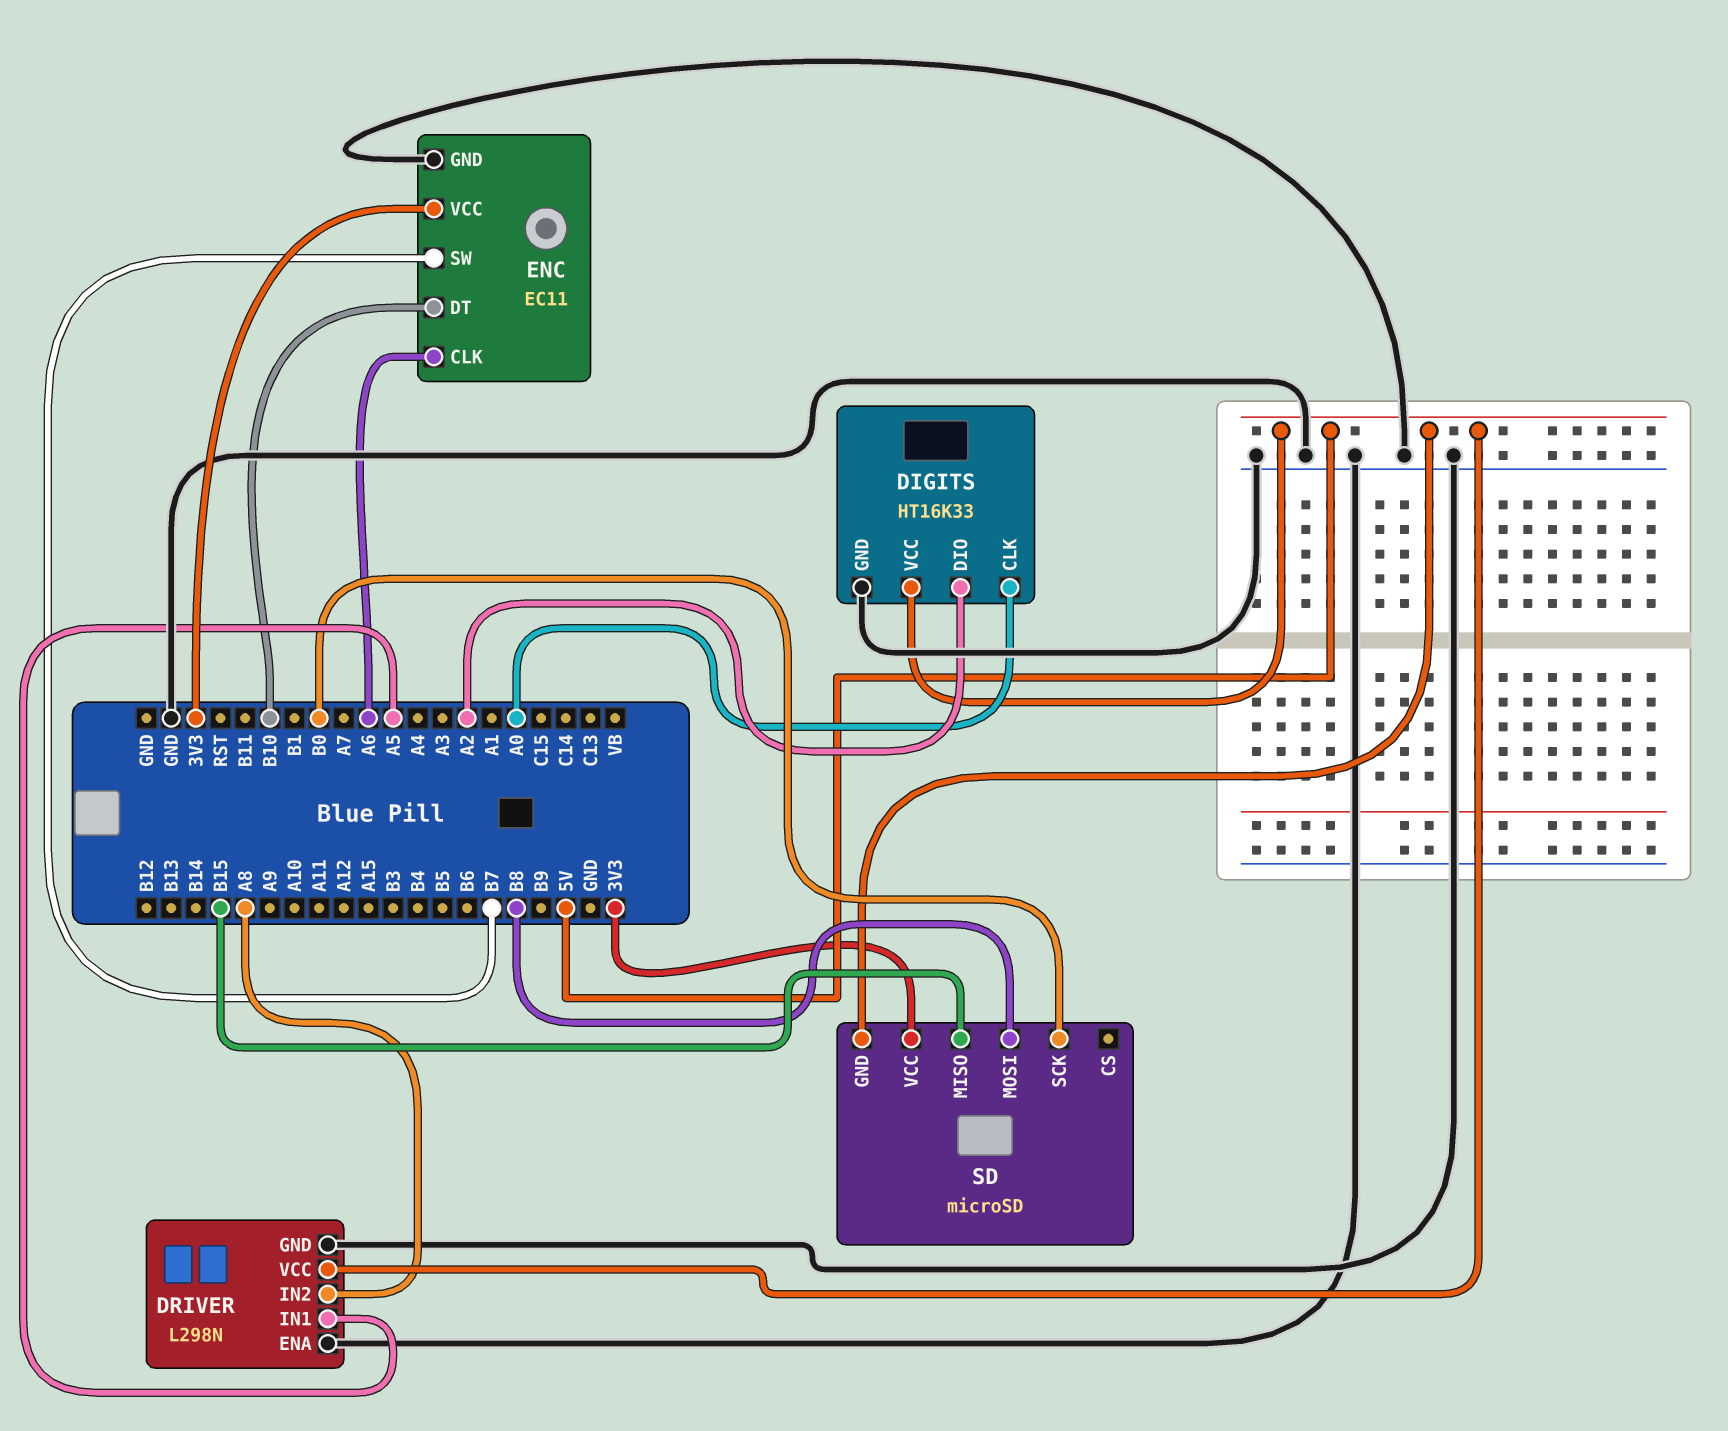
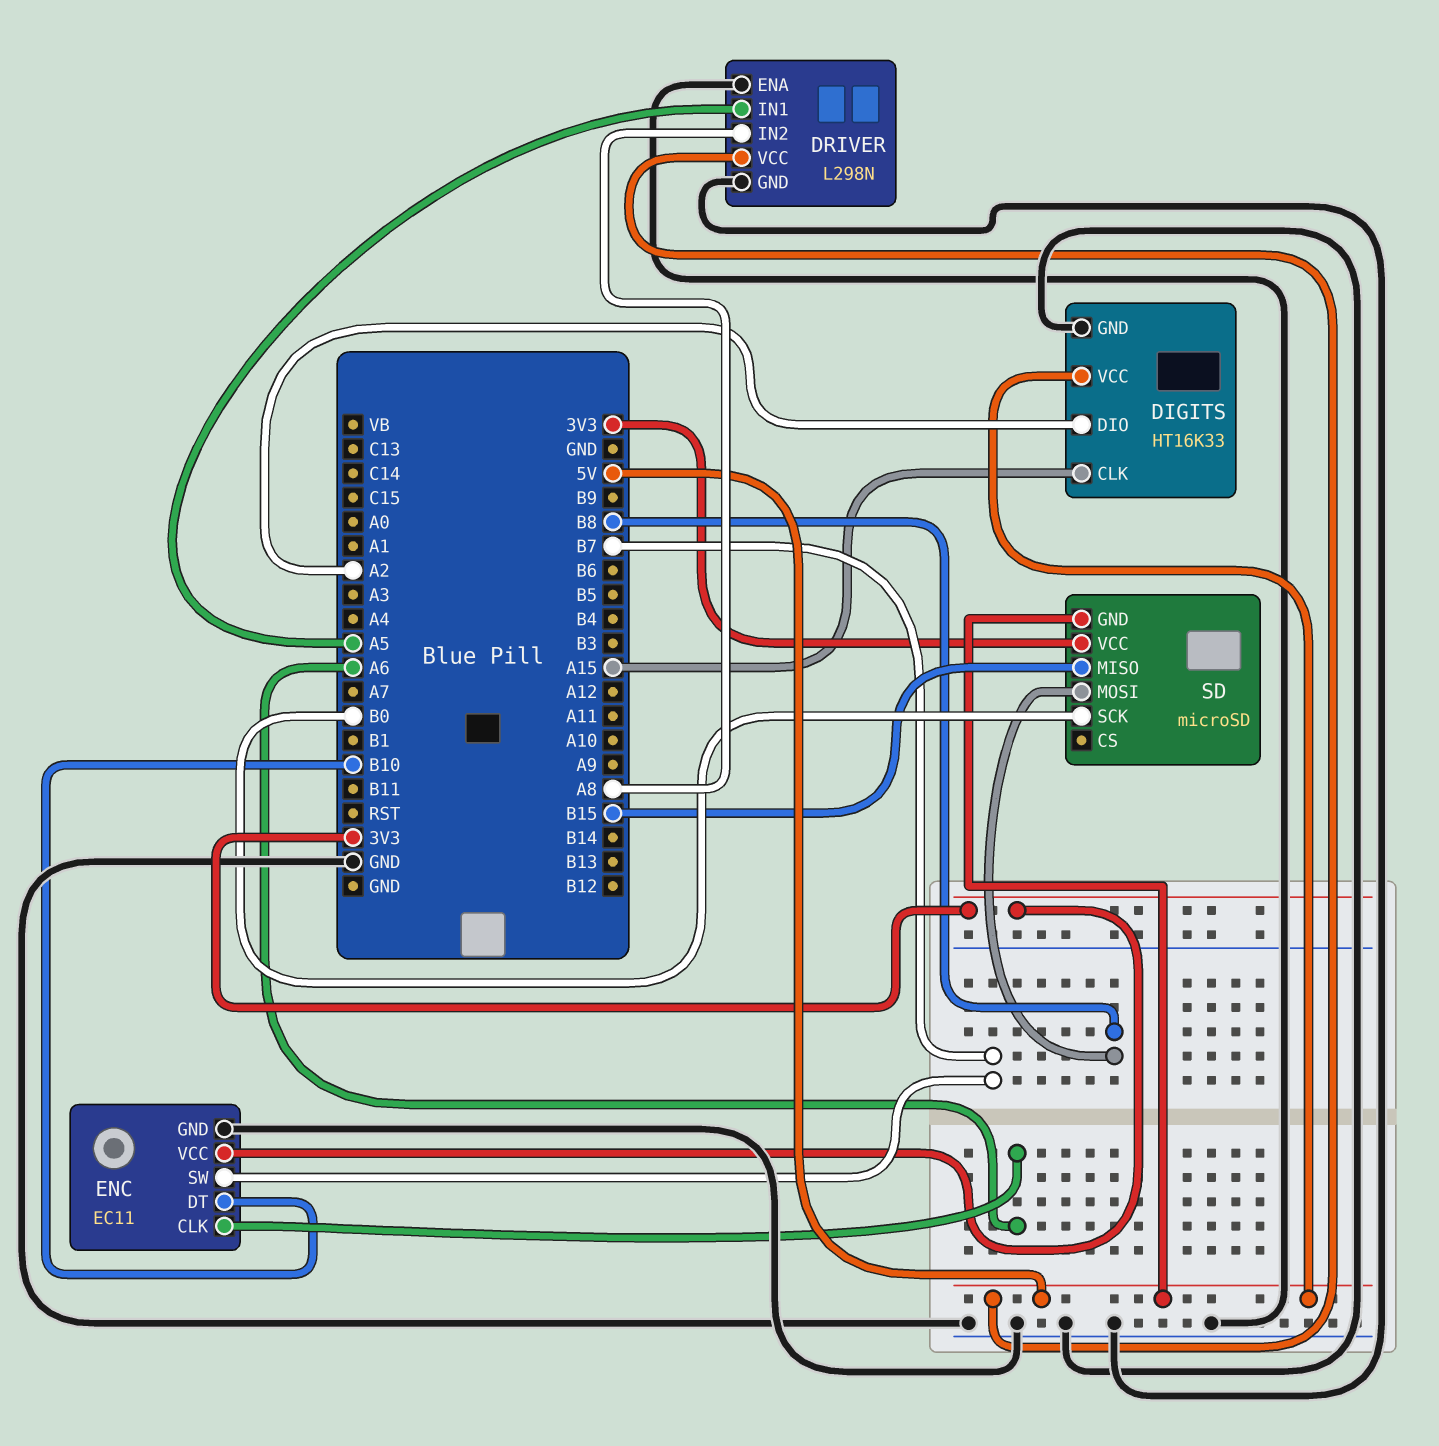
DIGITS pin CLK: A0 -> A15

